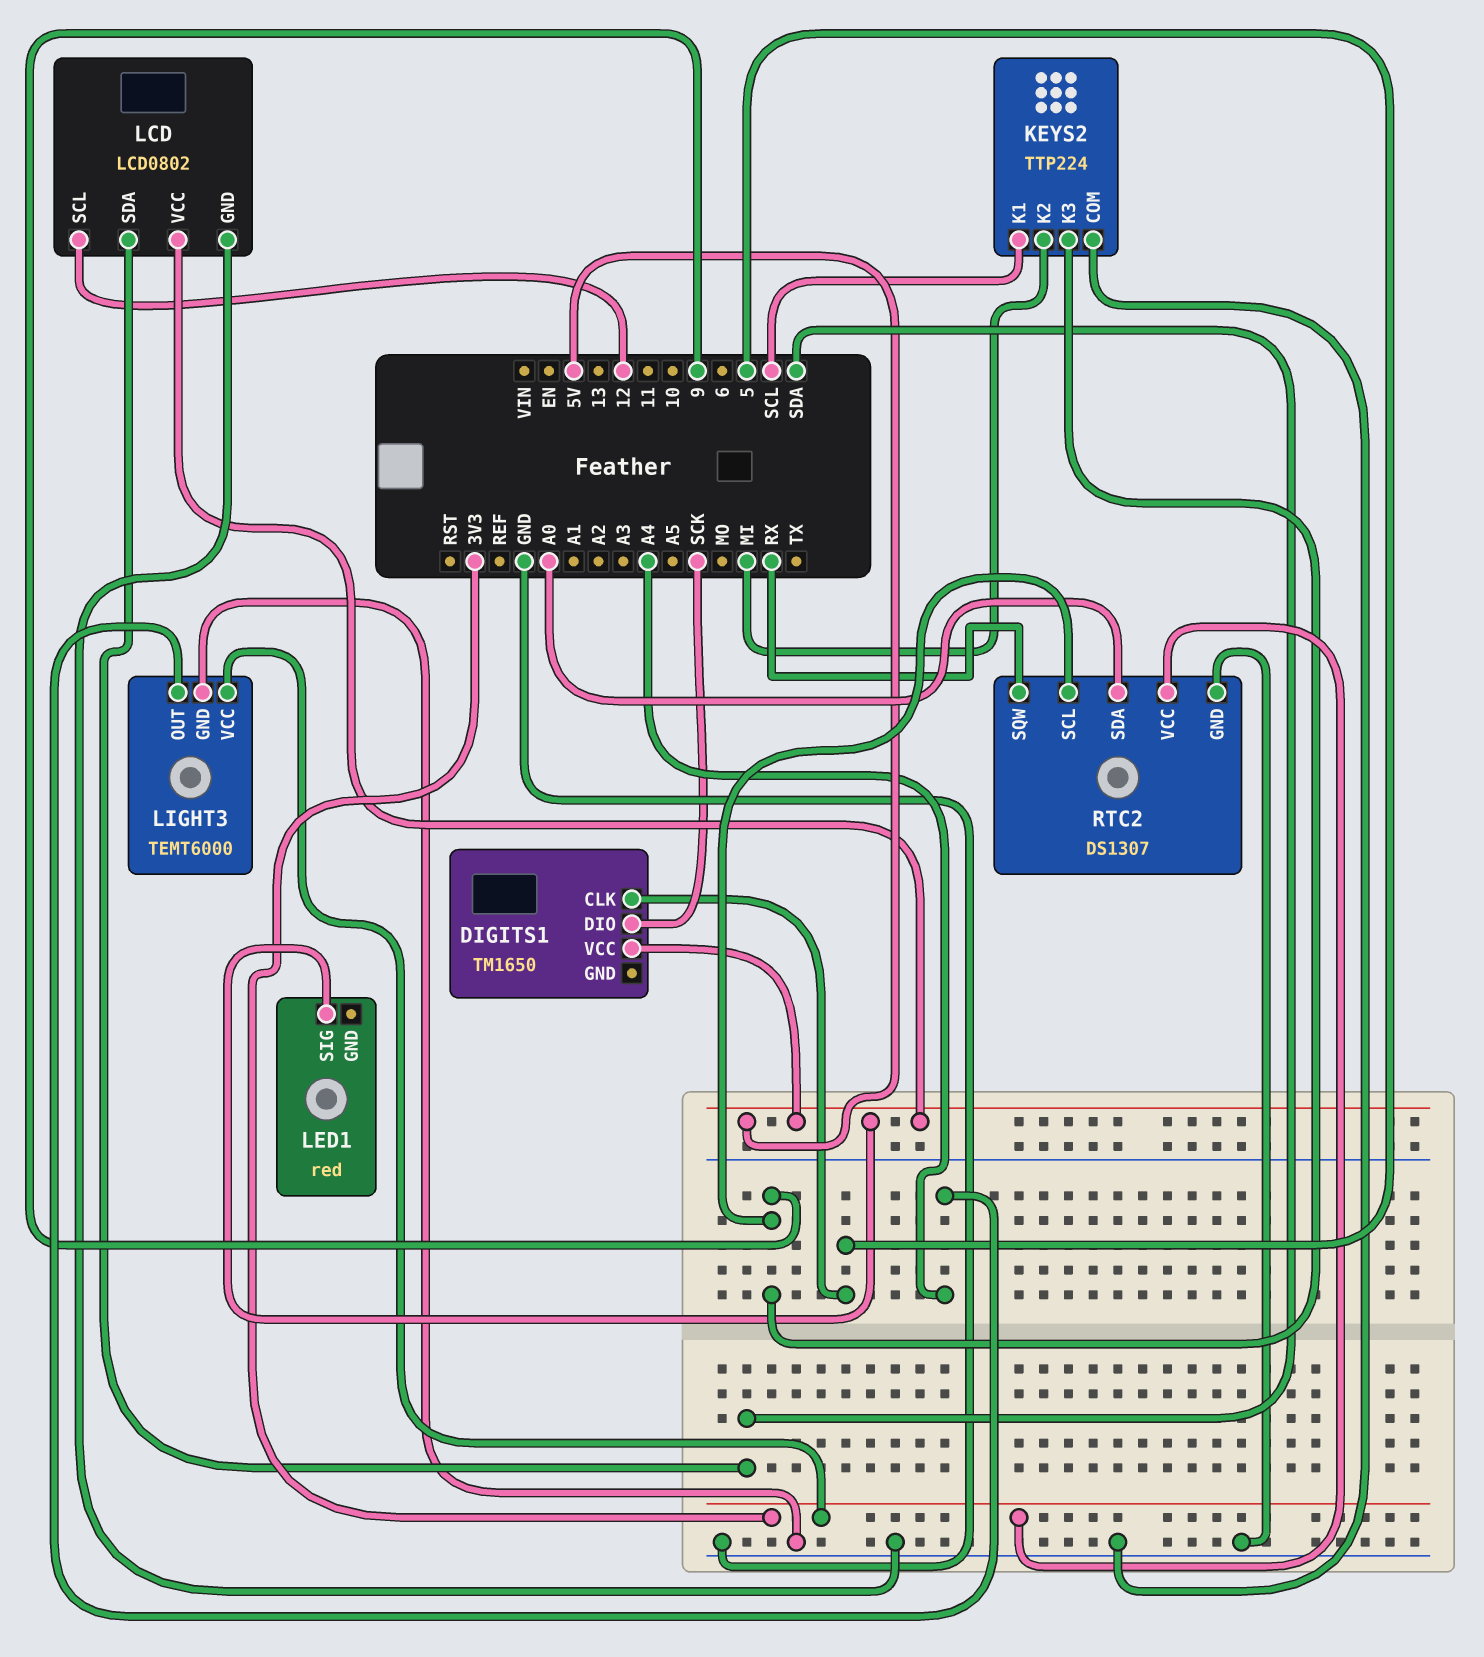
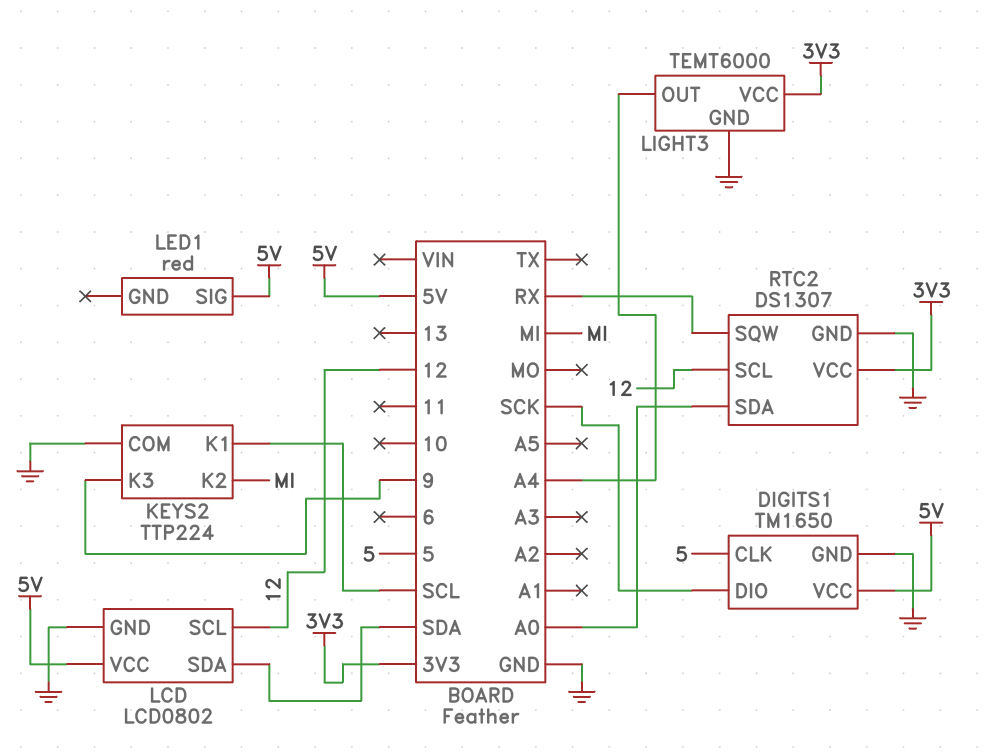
DIGITS1 pin GND: none -> GND
RTC2 pin SCL: 9 -> 12

